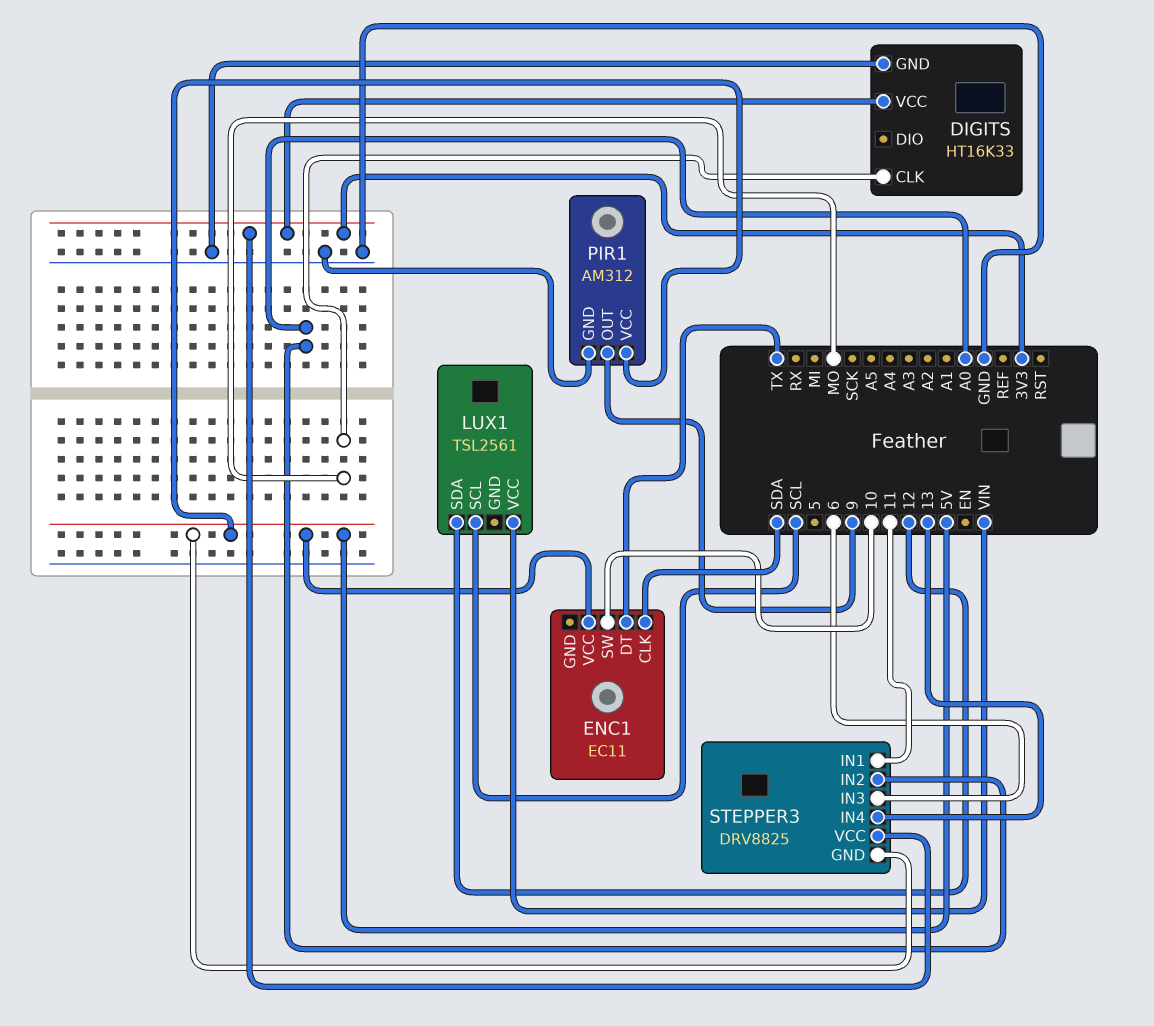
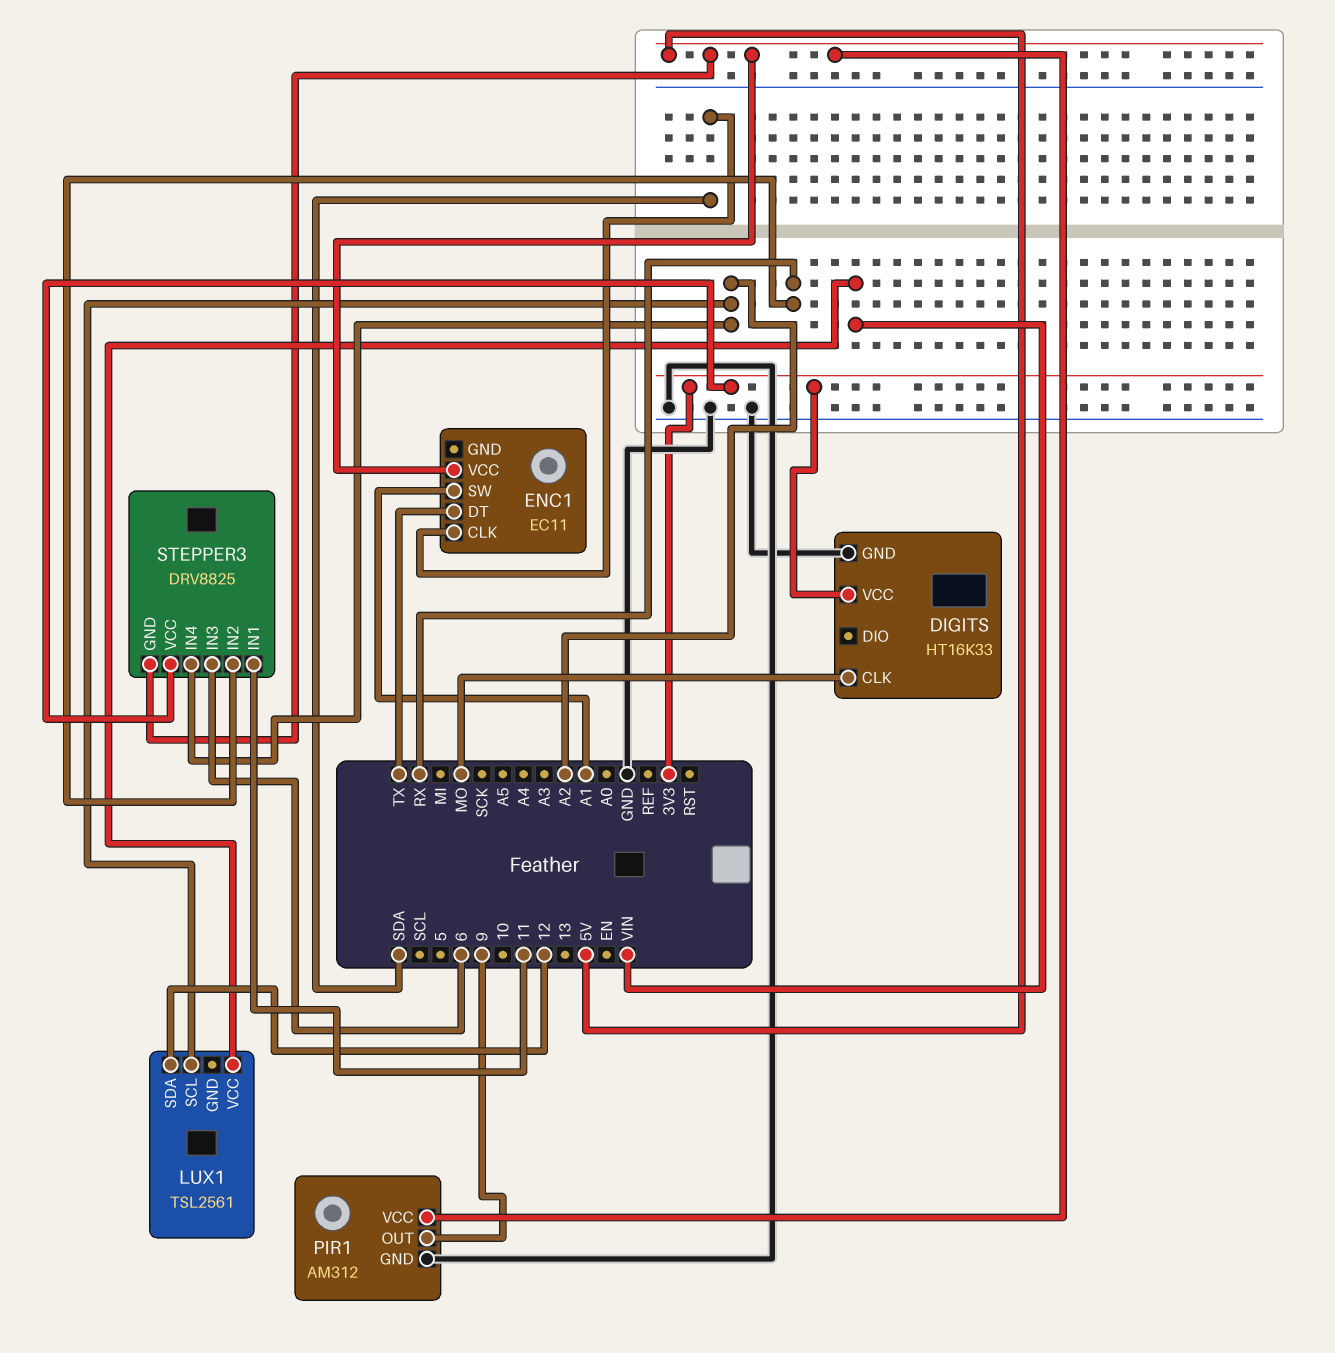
ENC1 pin SW: 10 -> A1
LUX1 pin SCL: SCL -> A2
STEPPER3 pin IN2: A0 -> RX
STEPPER3 pin IN4: 13 -> A2

